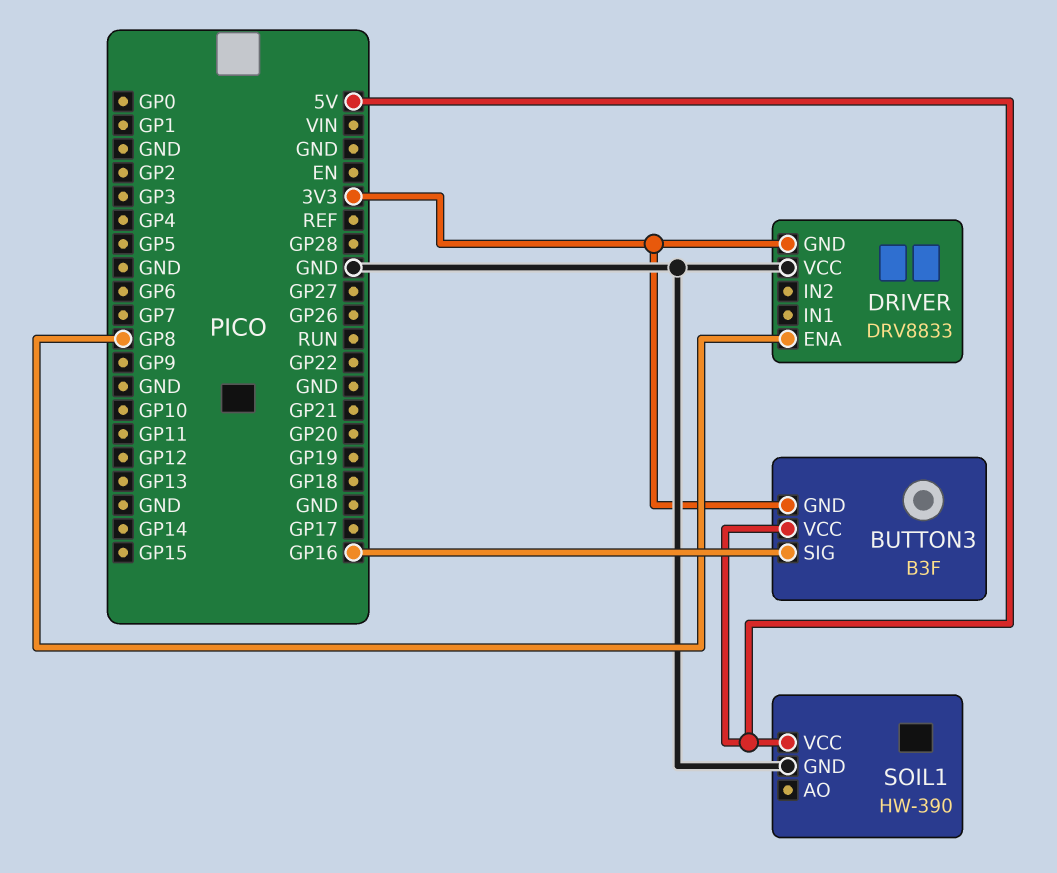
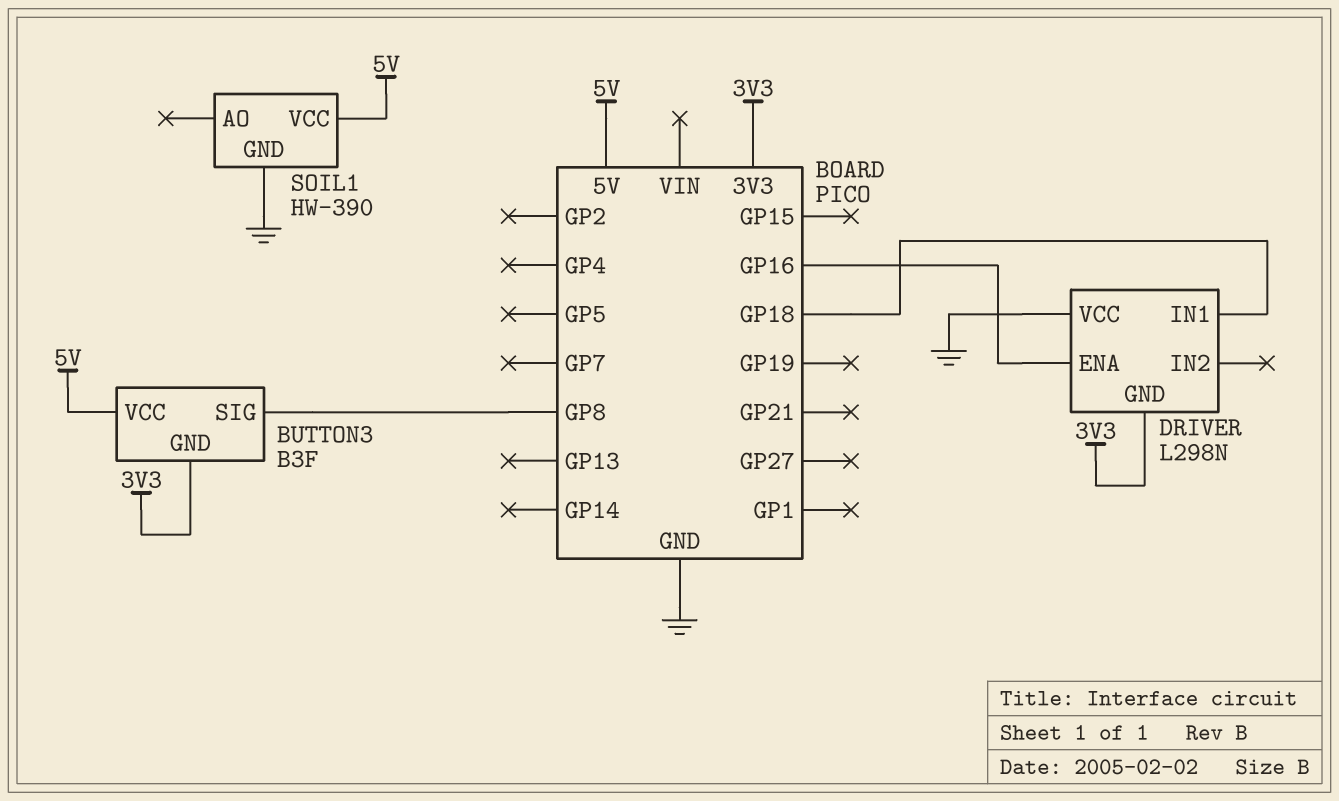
BUTTON3 pin SIG: GP16 -> GP8
DRIVER: DRV8833 -> L298N
DRIVER pin ENA: GP8 -> GP16
DRIVER pin IN1: none -> GP18

